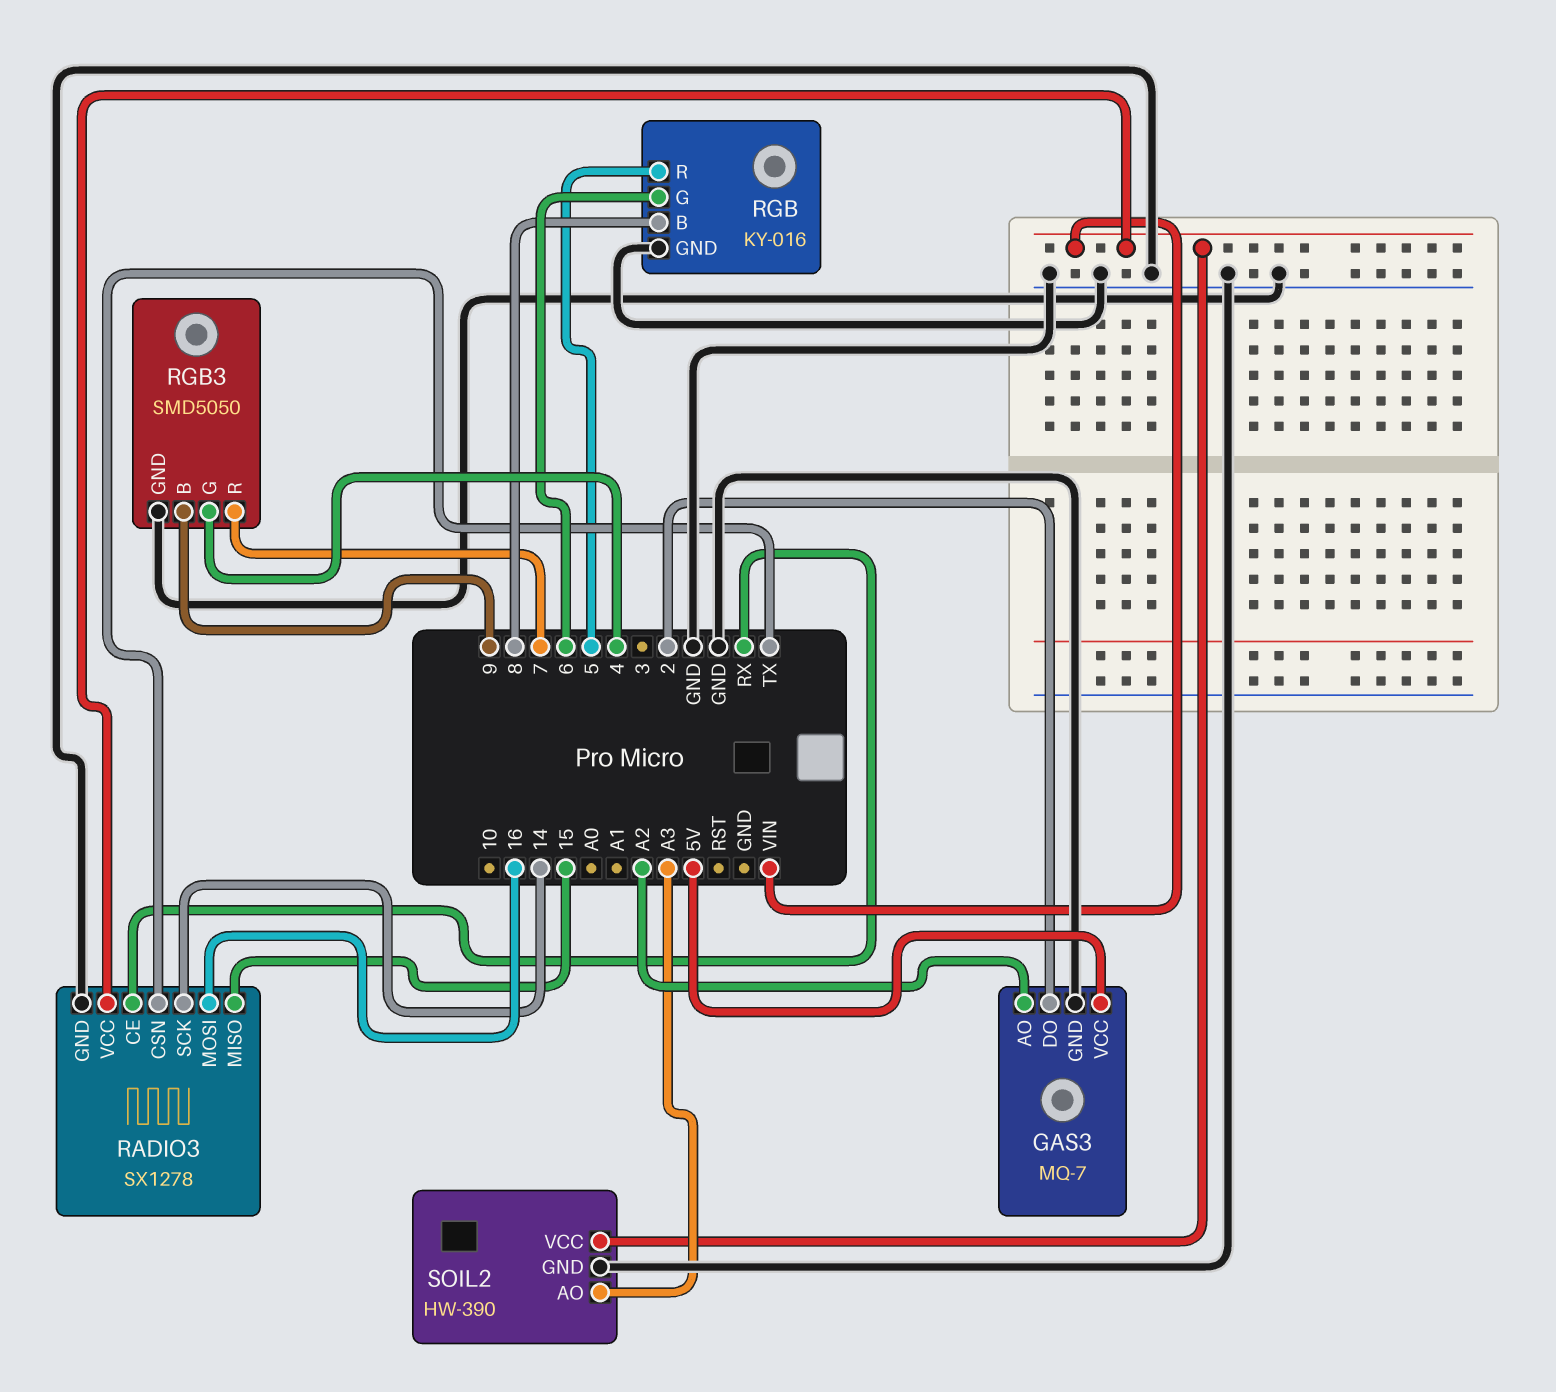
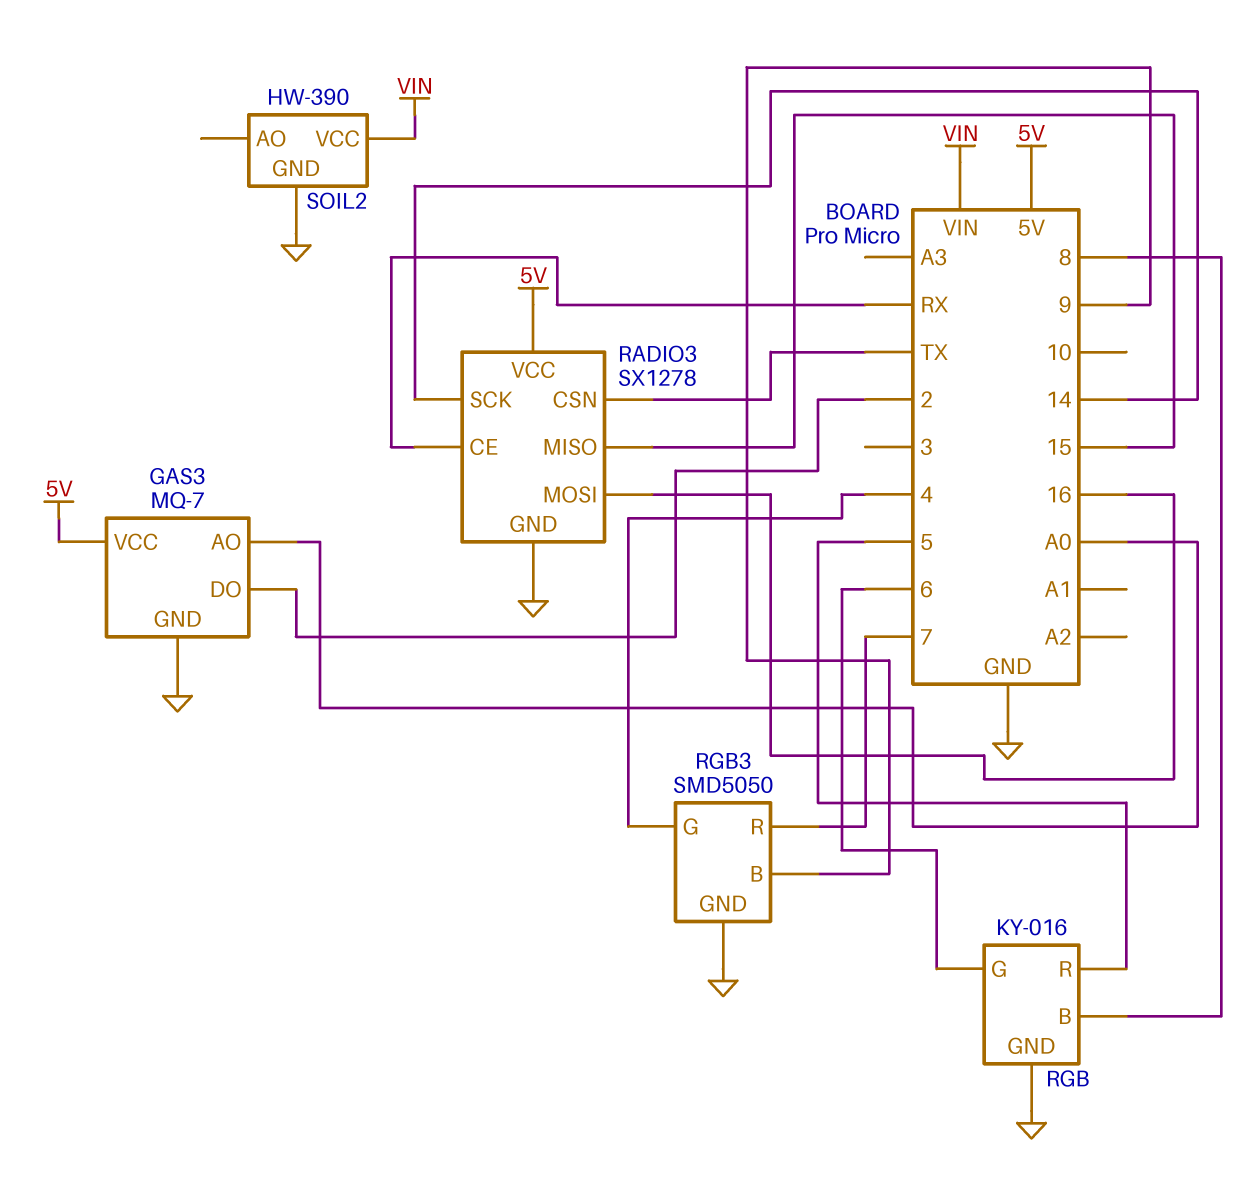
GAS3 pin AO: A2 -> A0
RADIO3 pin VCC: VIN -> 5V
SOIL2 pin AO: A3 -> none

